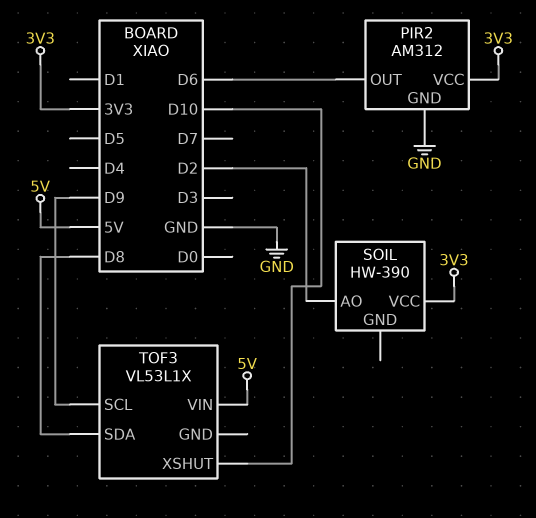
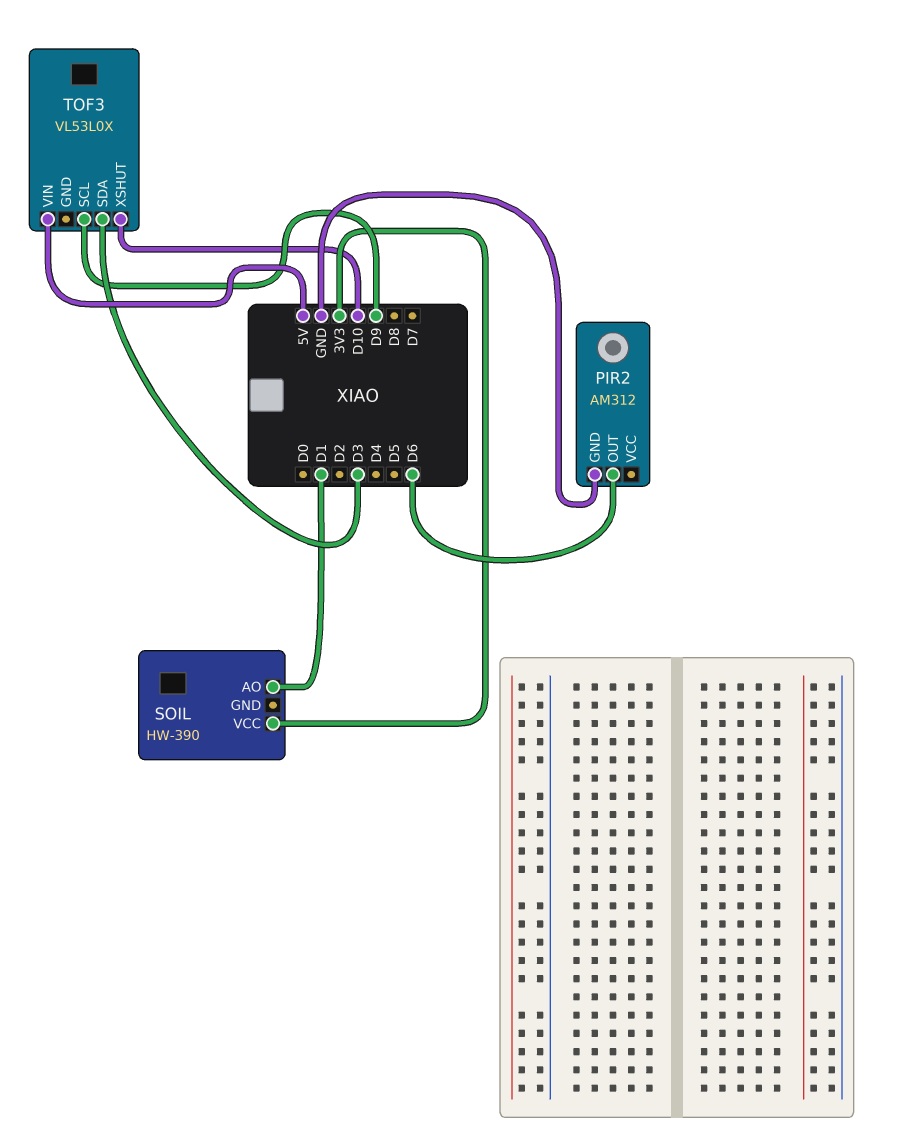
PIR2 pin VCC: 3V3 -> none
SOIL pin AO: D2 -> D1
TOF3: VL53L1X -> VL53L0X
TOF3 pin SDA: D8 -> D3

